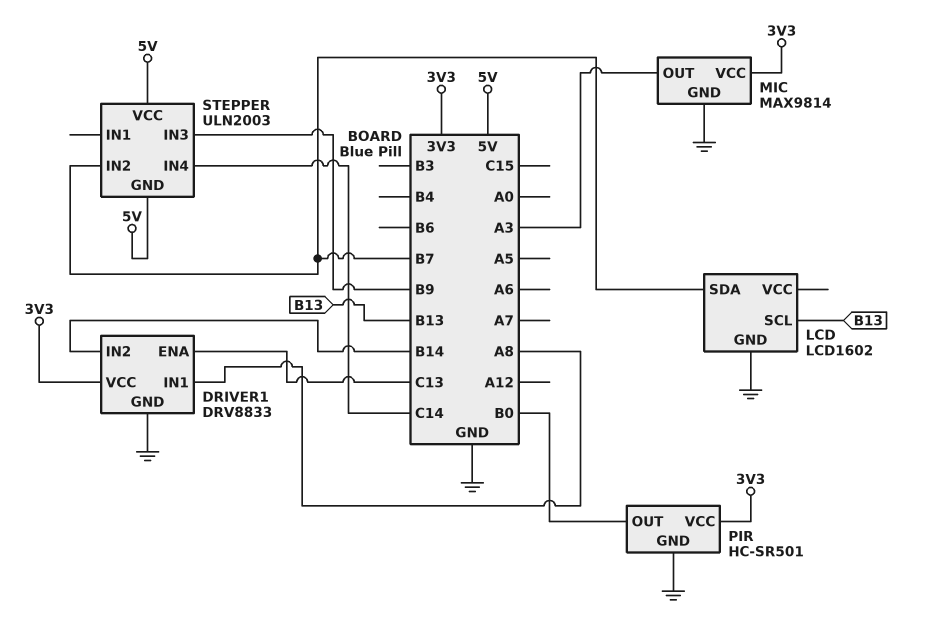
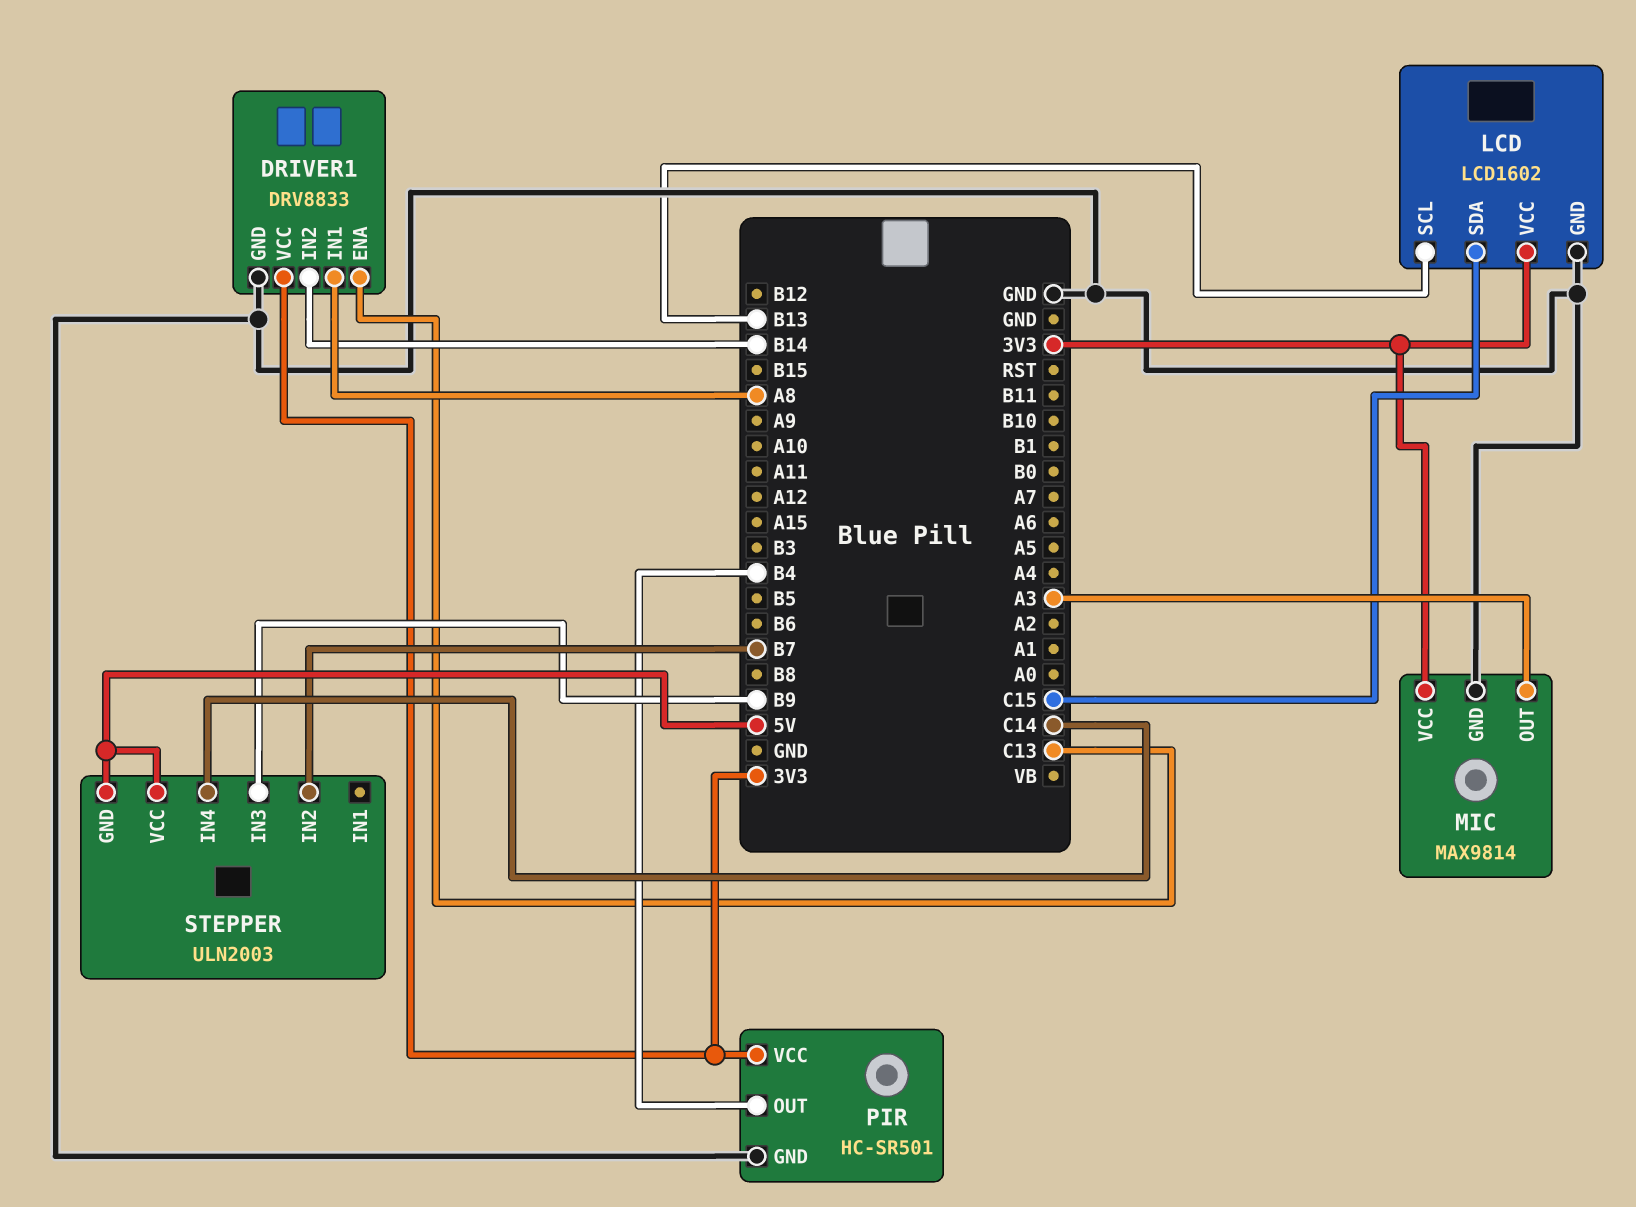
LCD pin SDA: B7 -> C15
LCD pin VCC: none -> 3V3
PIR pin OUT: B0 -> B4

